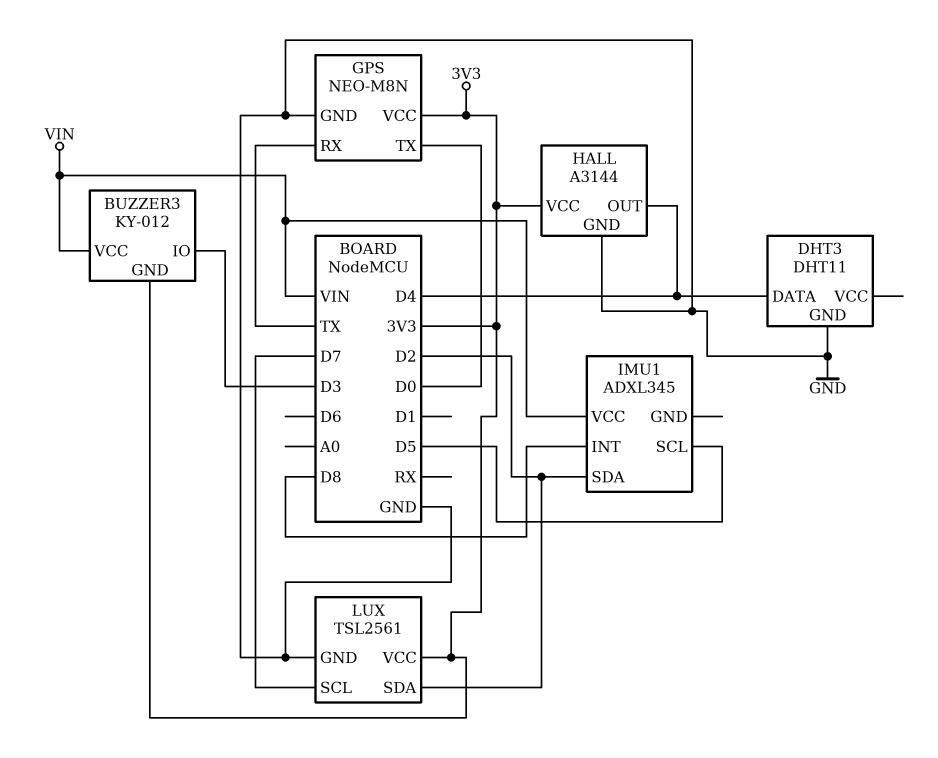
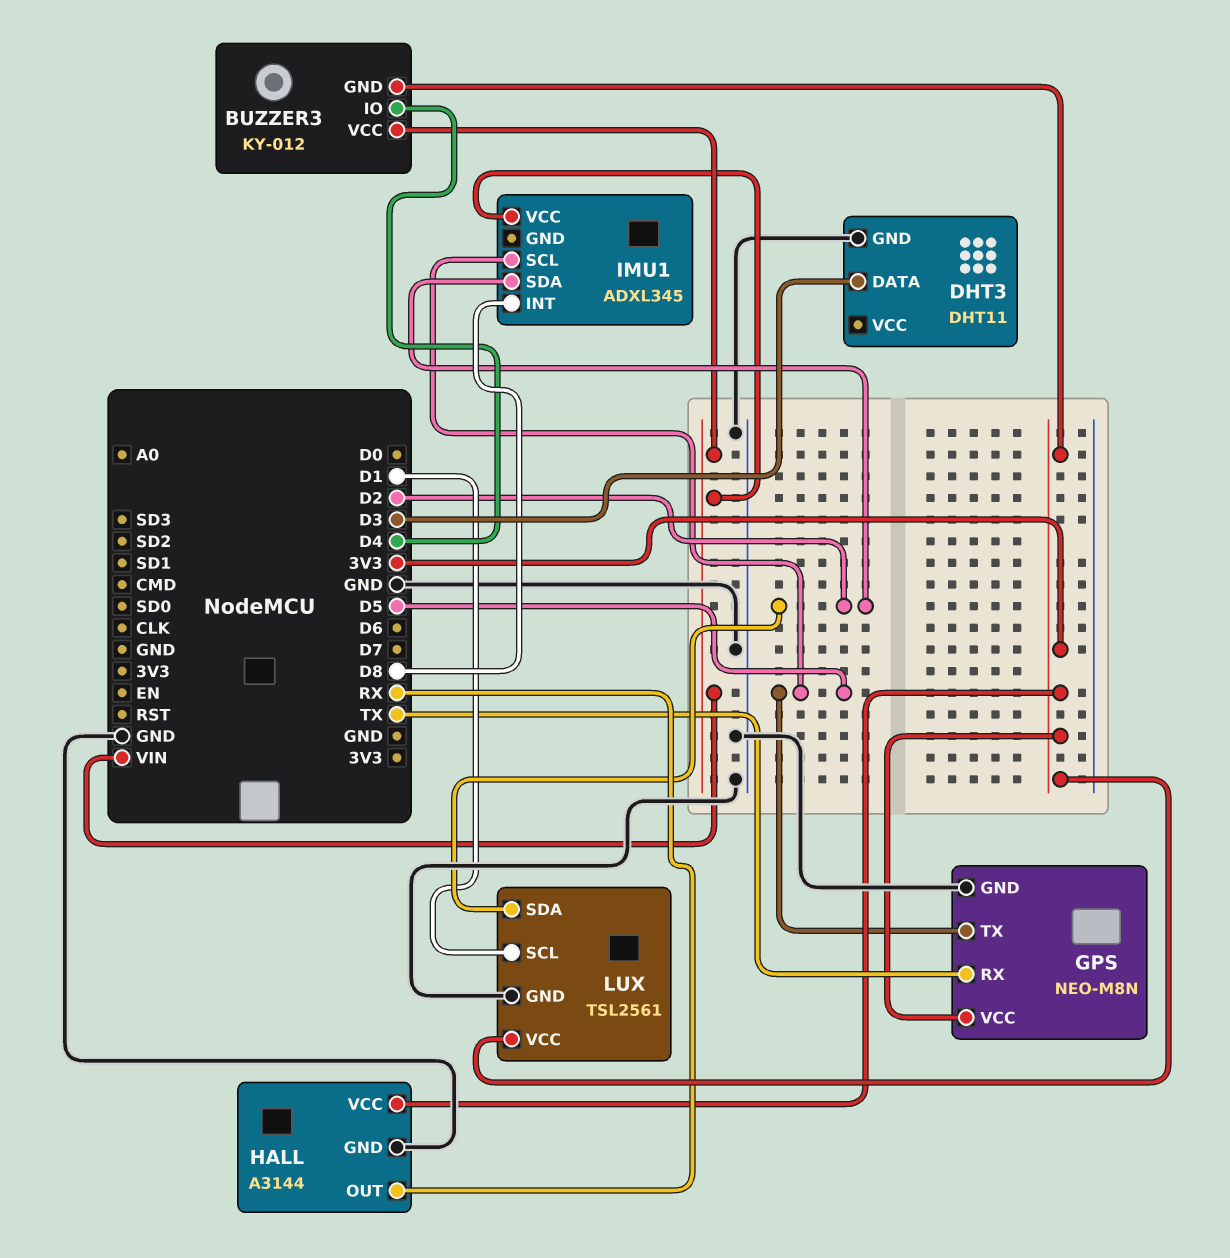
BUZZER3 pin IO: D3 -> D4
DHT3 pin DATA: D4 -> D3
GPS pin TX: D0 -> D5
HALL pin OUT: D4 -> RX
LUX pin SCL: D7 -> D1

